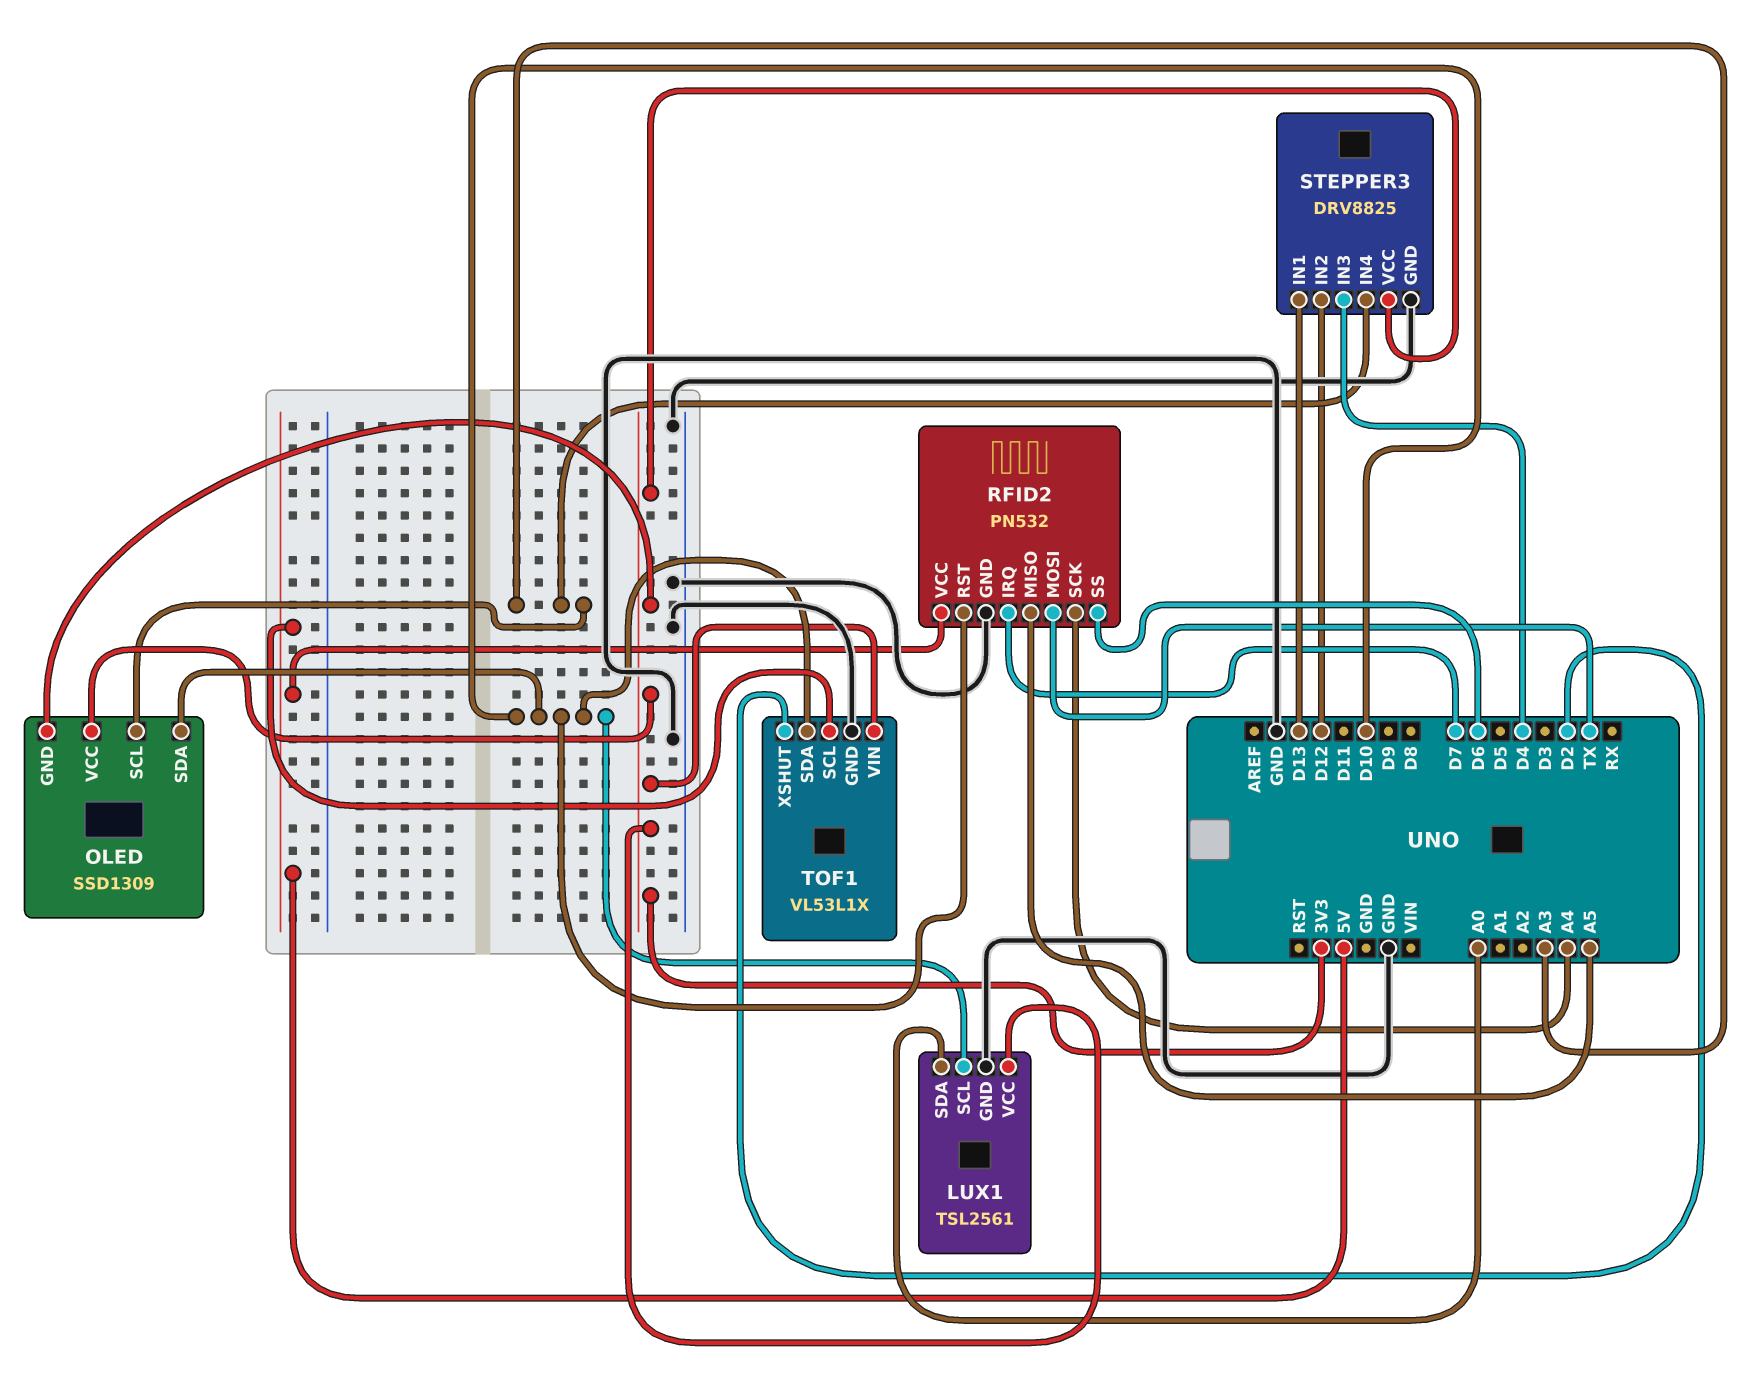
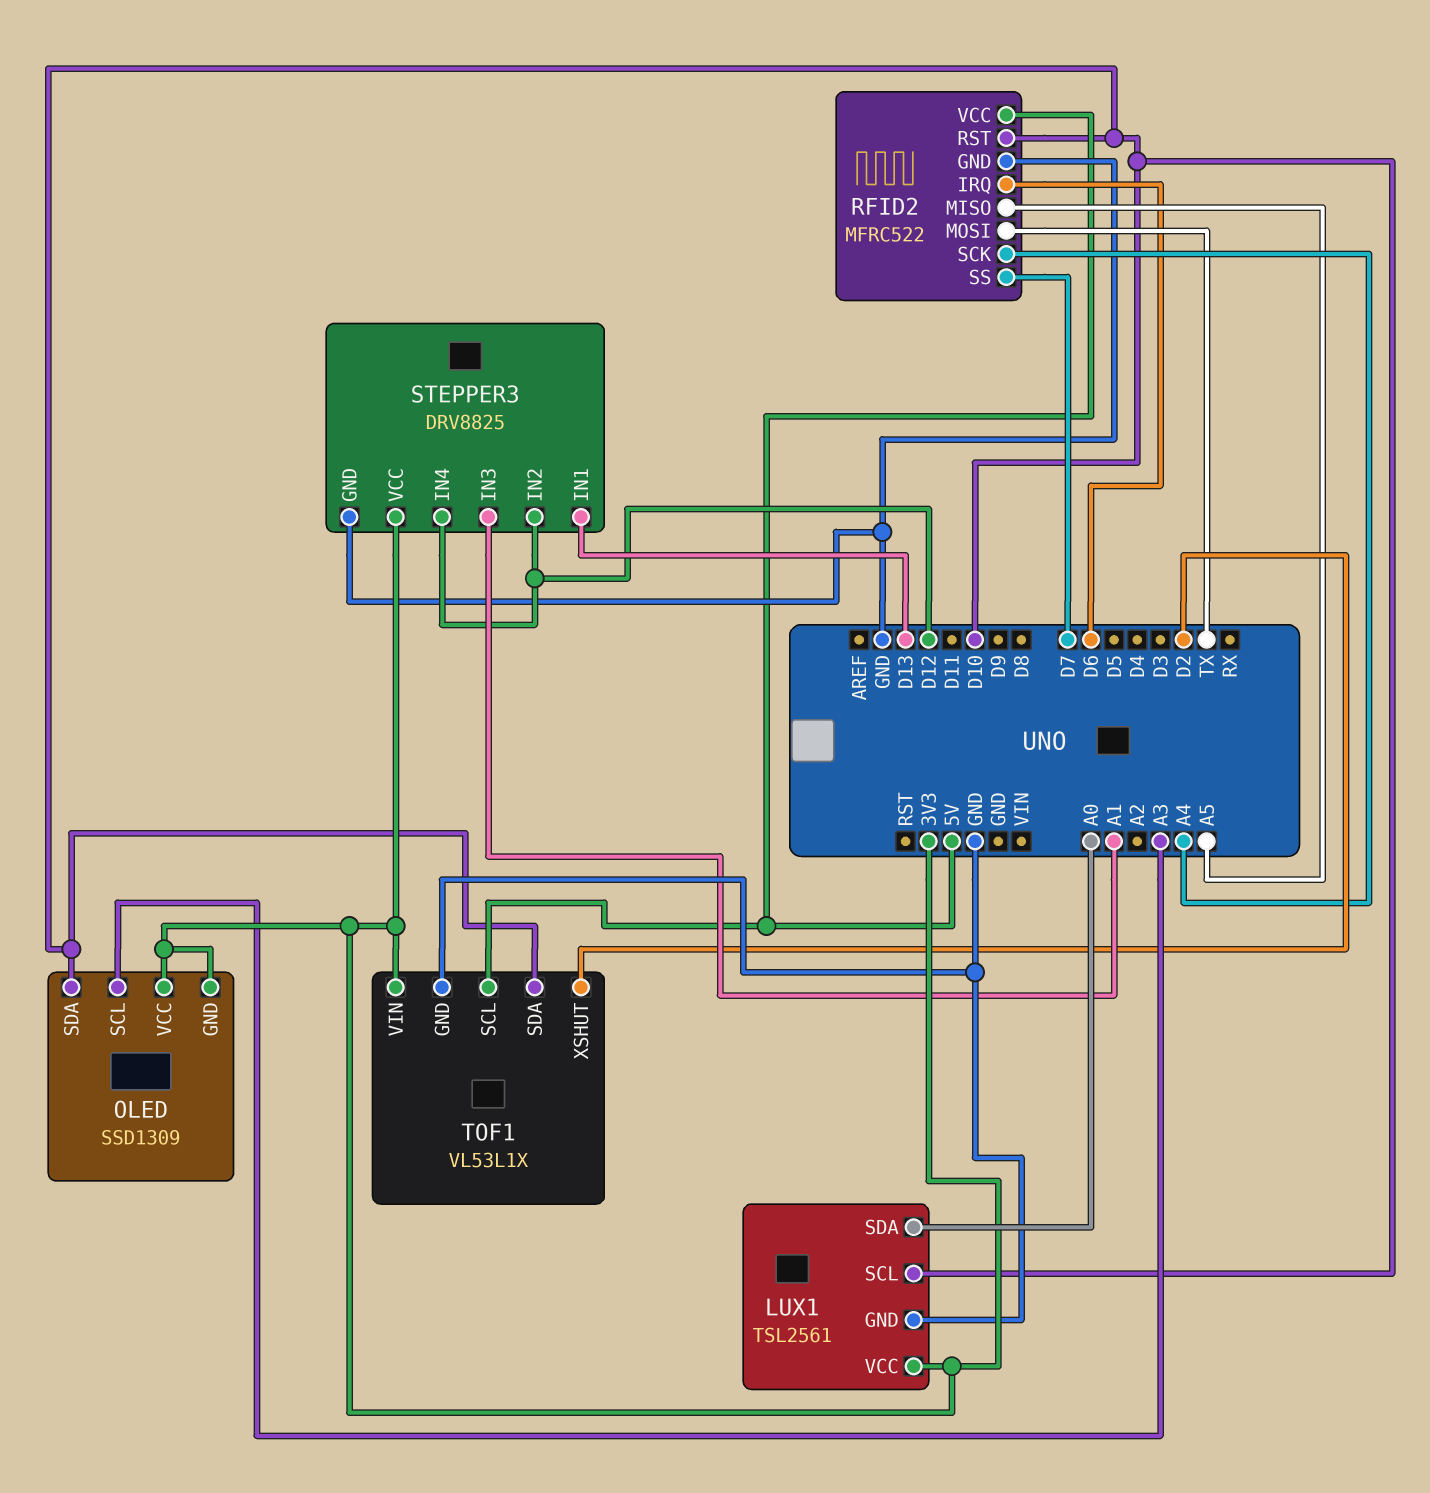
RFID2: PN532 -> MFRC522
RFID2 pin IRQ: D7 -> D6
RFID2 pin SS: D6 -> D7
STEPPER3 pin IN3: D4 -> A1
STEPPER3 pin IN4: A3 -> D12

